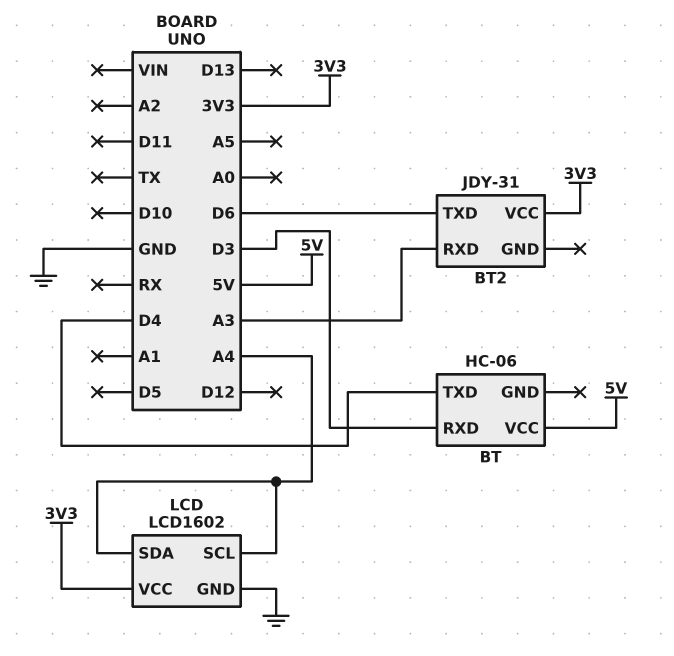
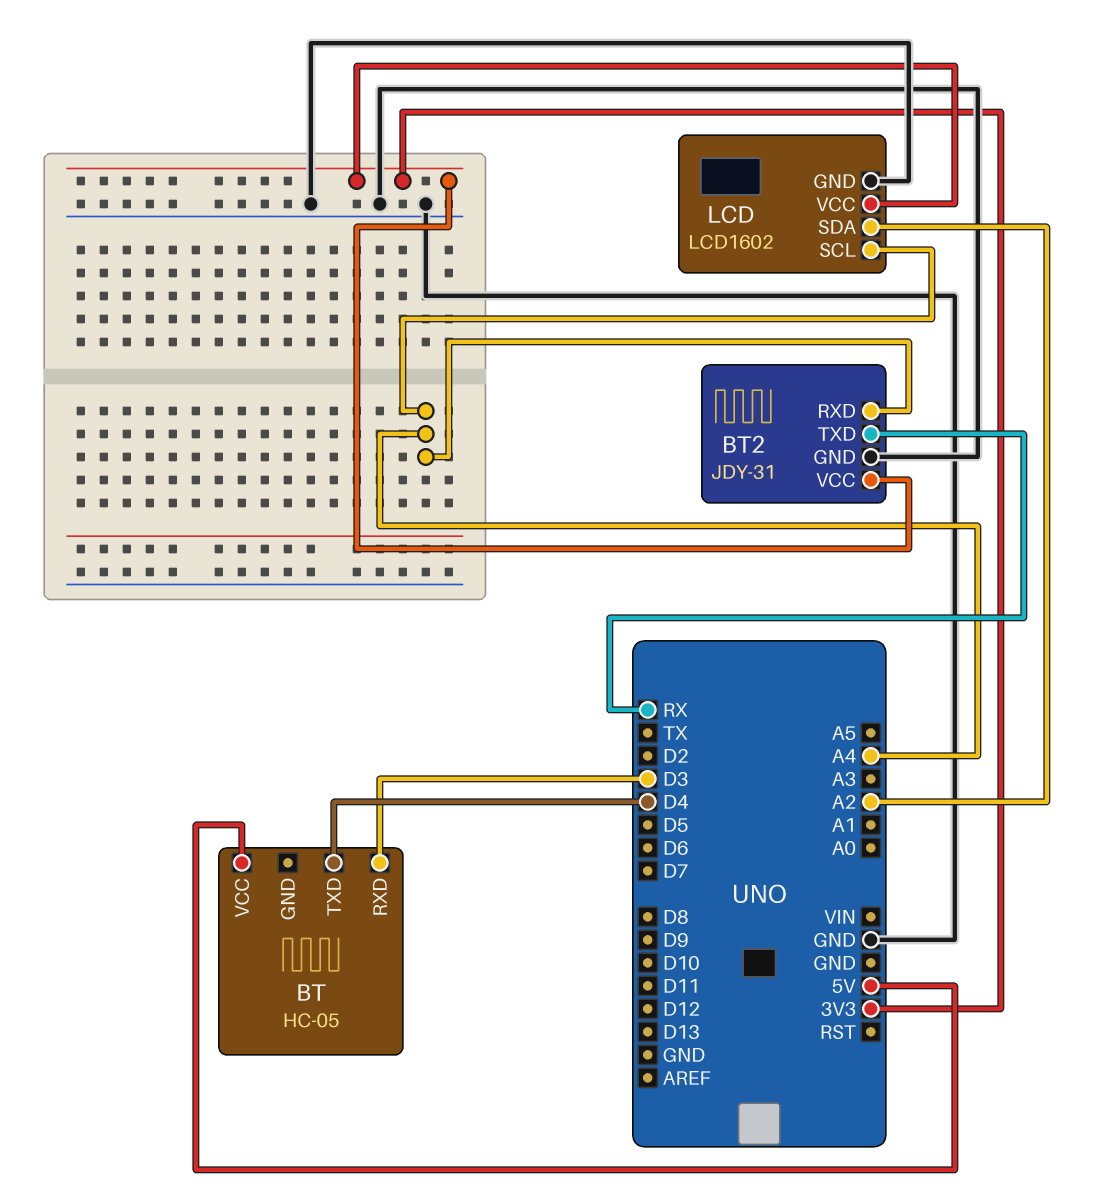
BT: HC-06 -> HC-05
BT2 pin GND: none -> GND
BT2 pin RXD: A3 -> A4
BT2 pin TXD: D6 -> RX
LCD pin SDA: A4 -> A2

